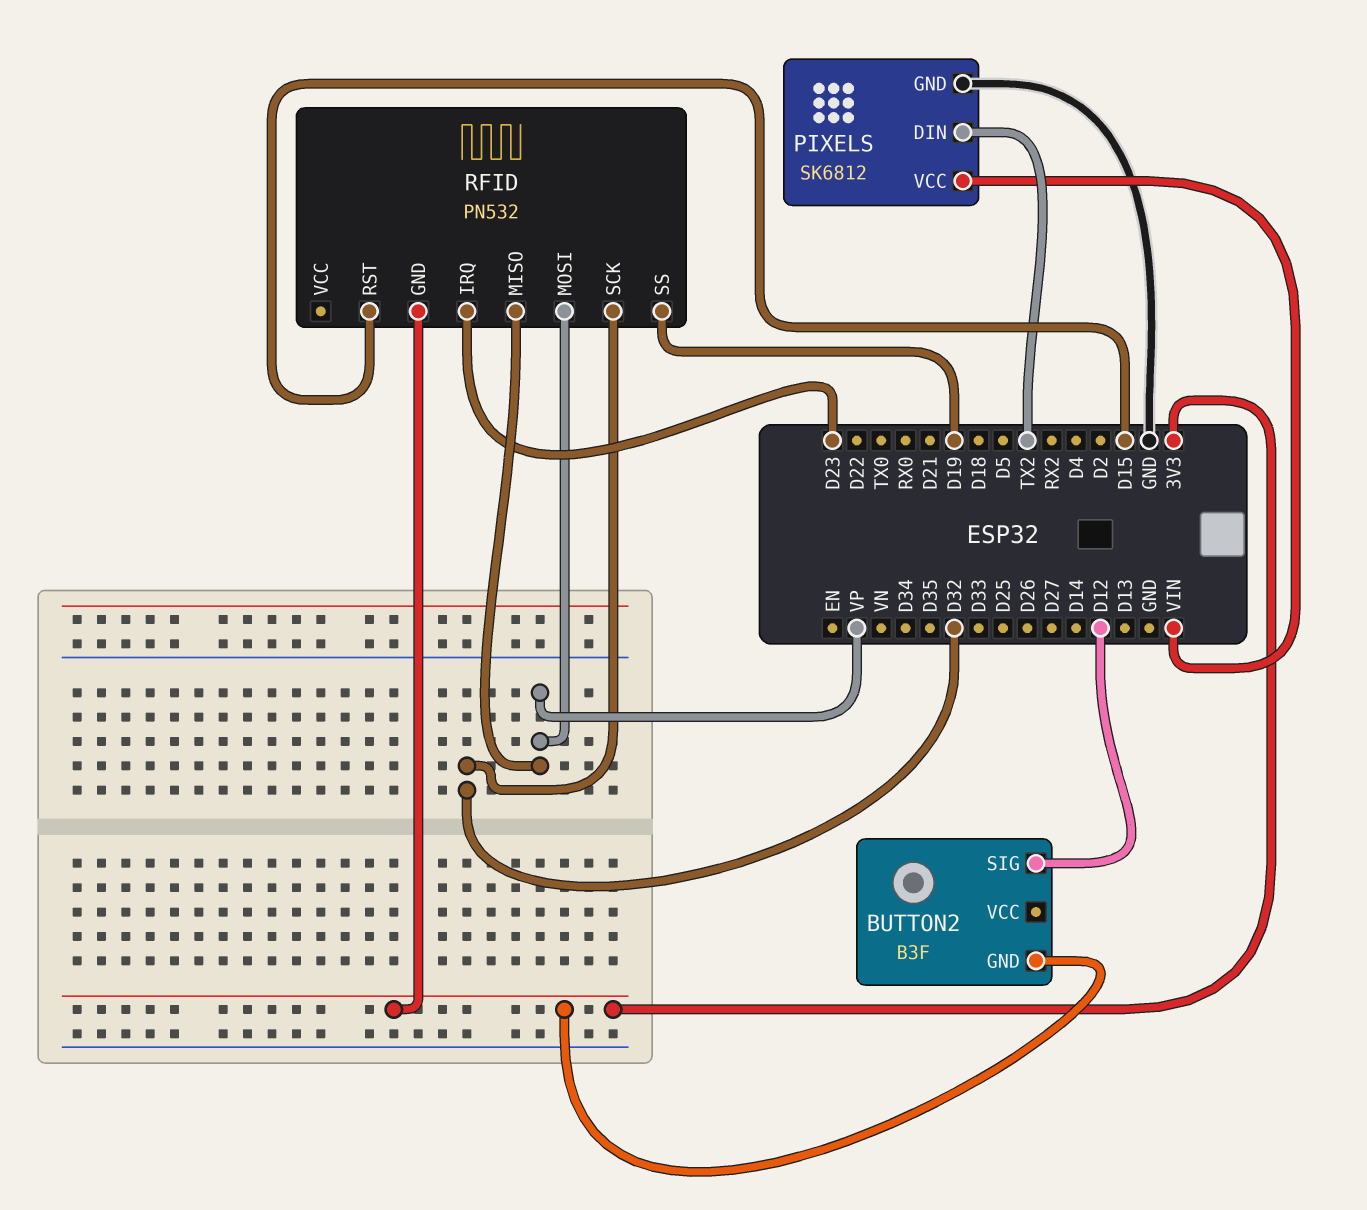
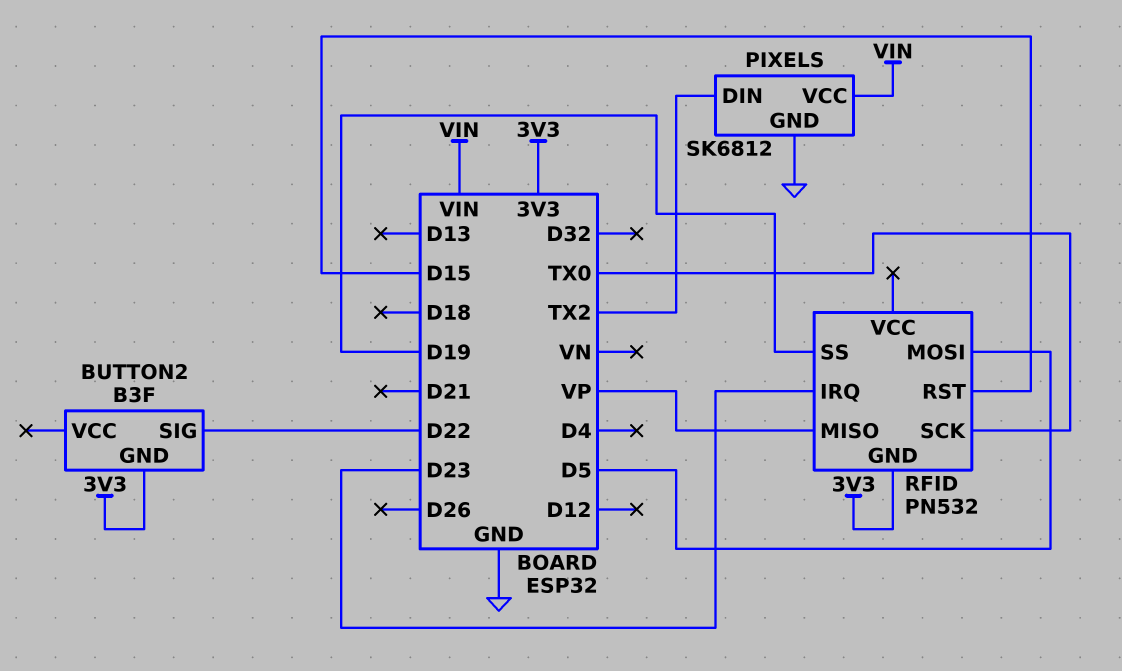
BUTTON2 pin SIG: D12 -> D22
RFID pin MOSI: VP -> D5
RFID pin SCK: D32 -> TX0

